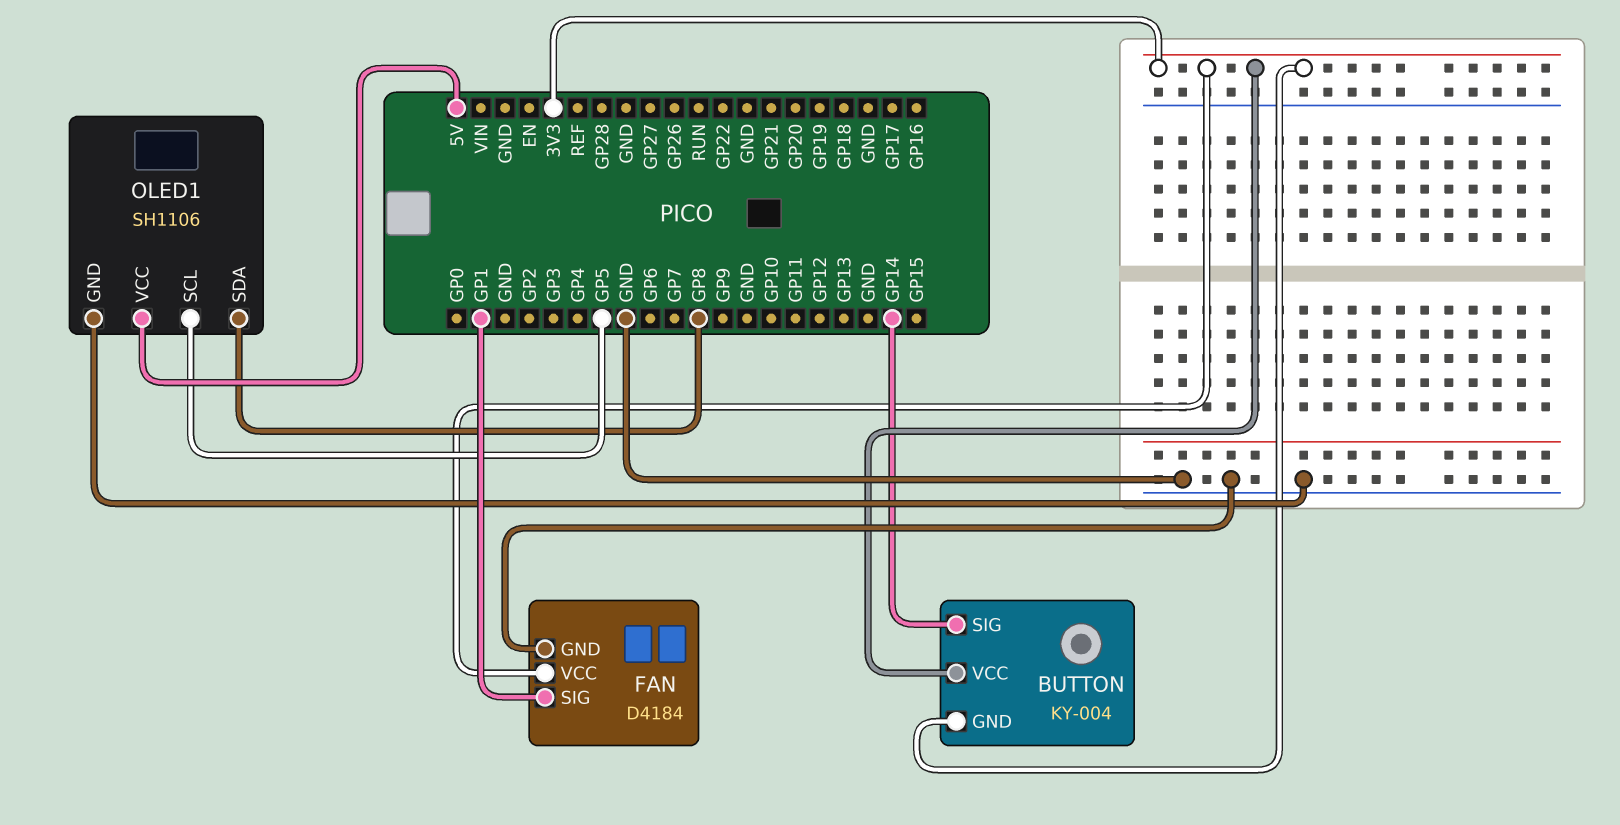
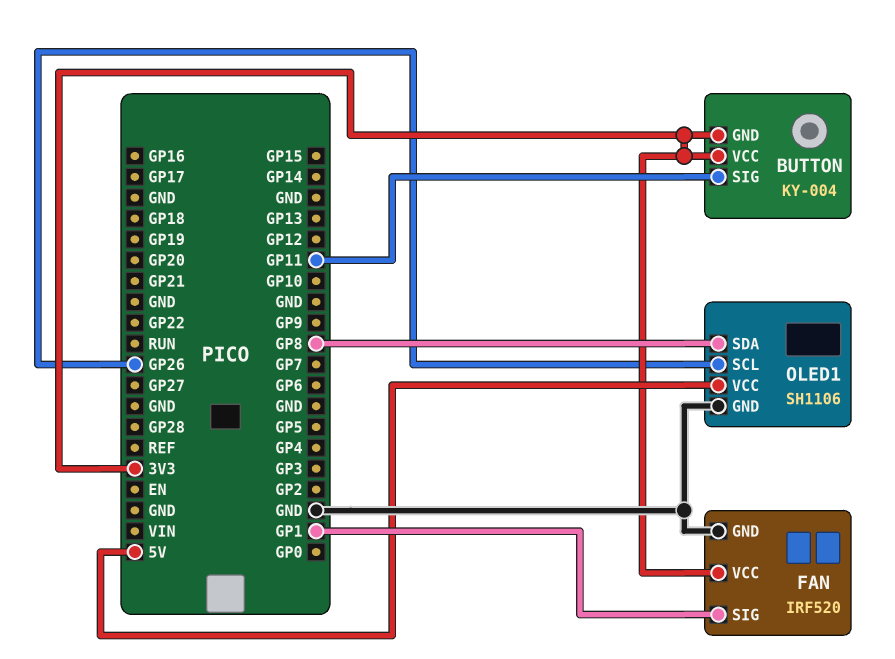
BUTTON pin SIG: GP14 -> GP11
FAN: D4184 -> IRF520
OLED1 pin SCL: GP5 -> GP26

